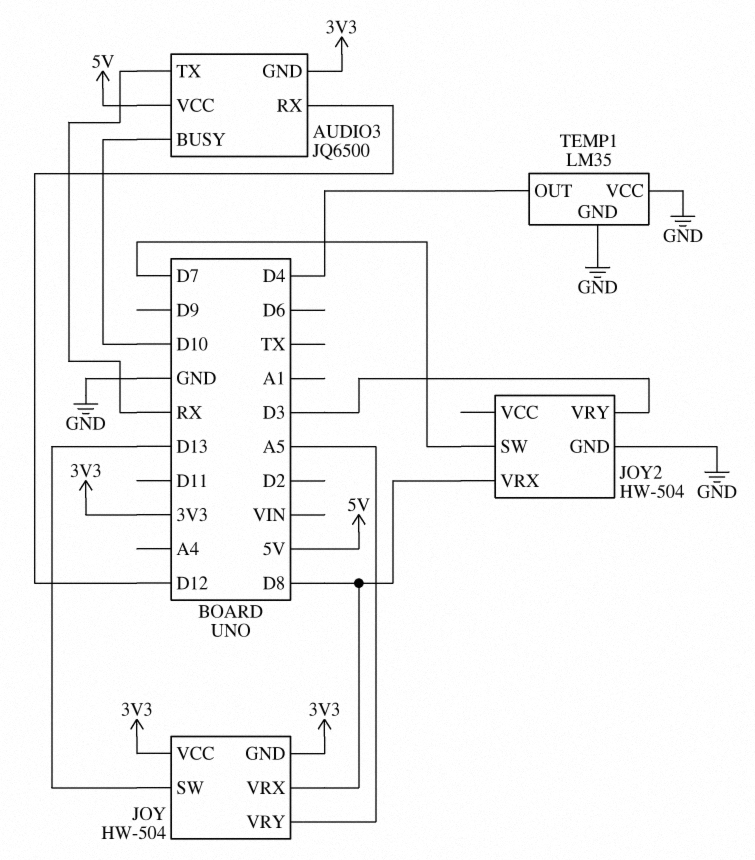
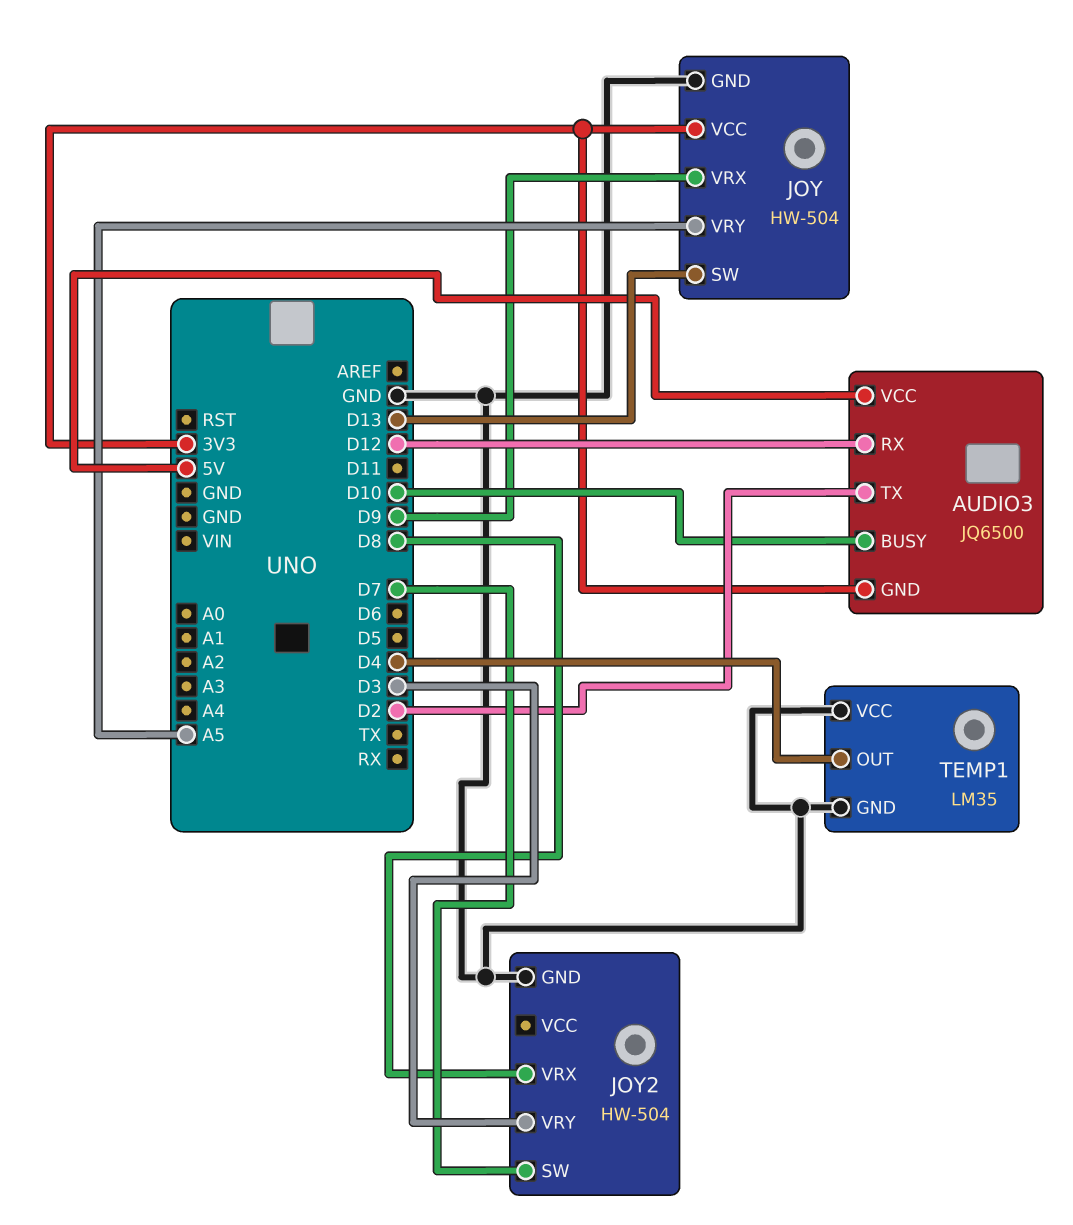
AUDIO3 pin TX: RX -> D2
JOY pin GND: 3V3 -> GND
JOY pin VRX: D8 -> D9

